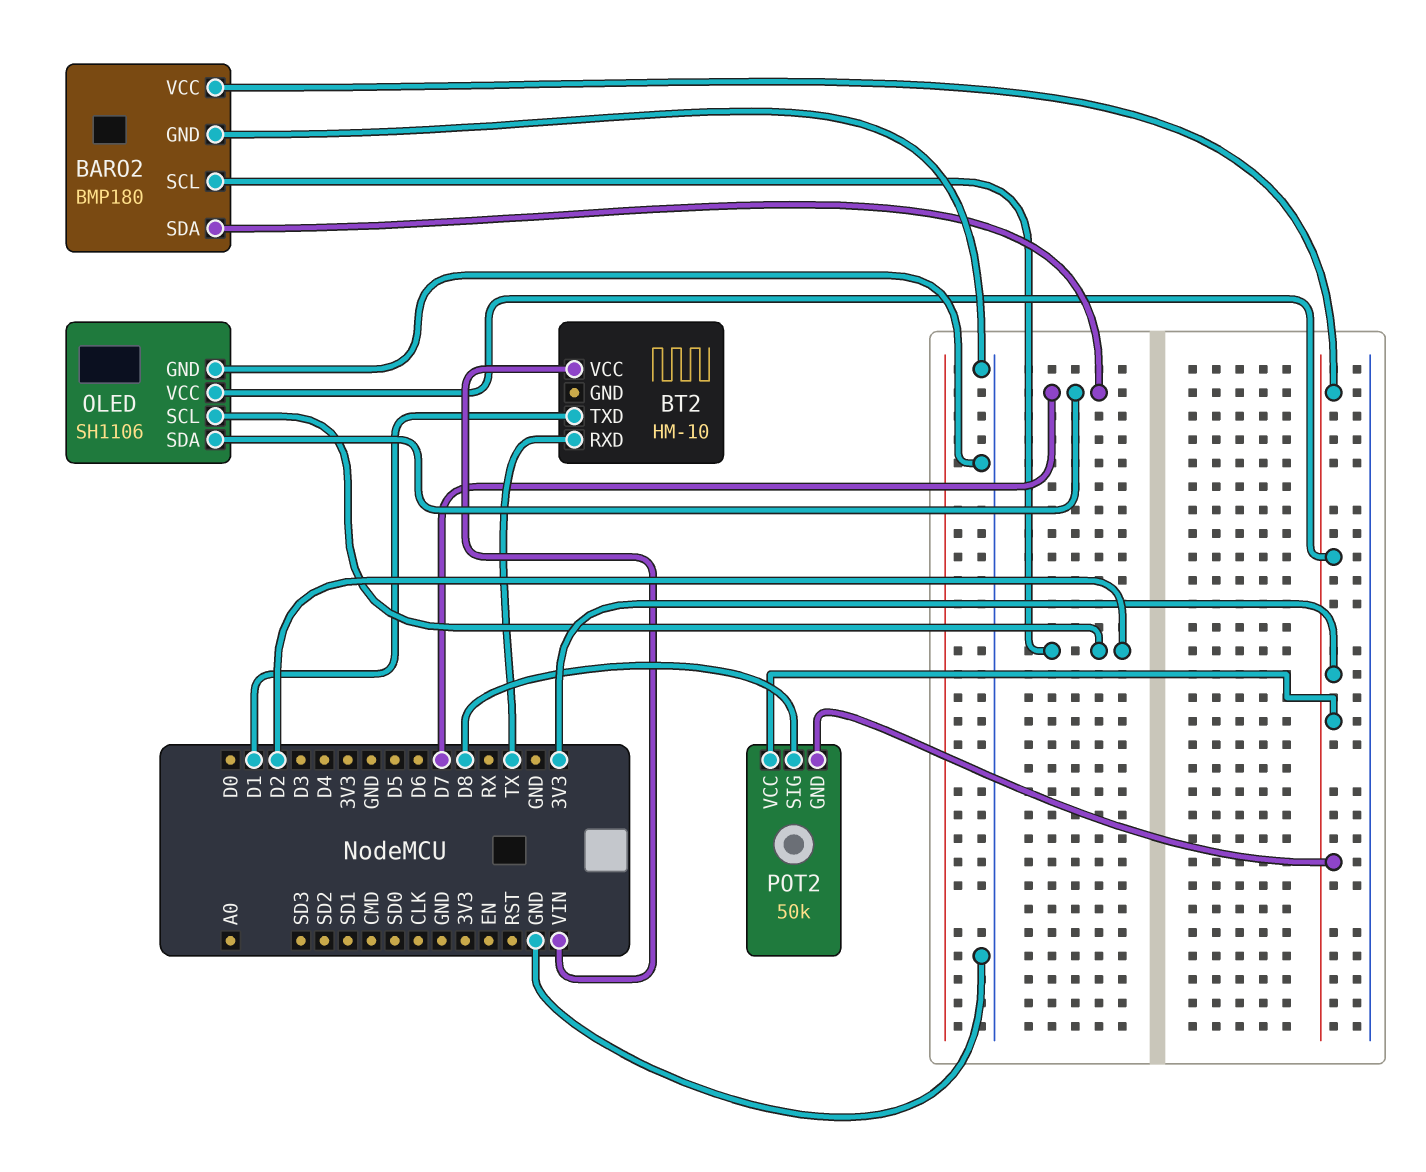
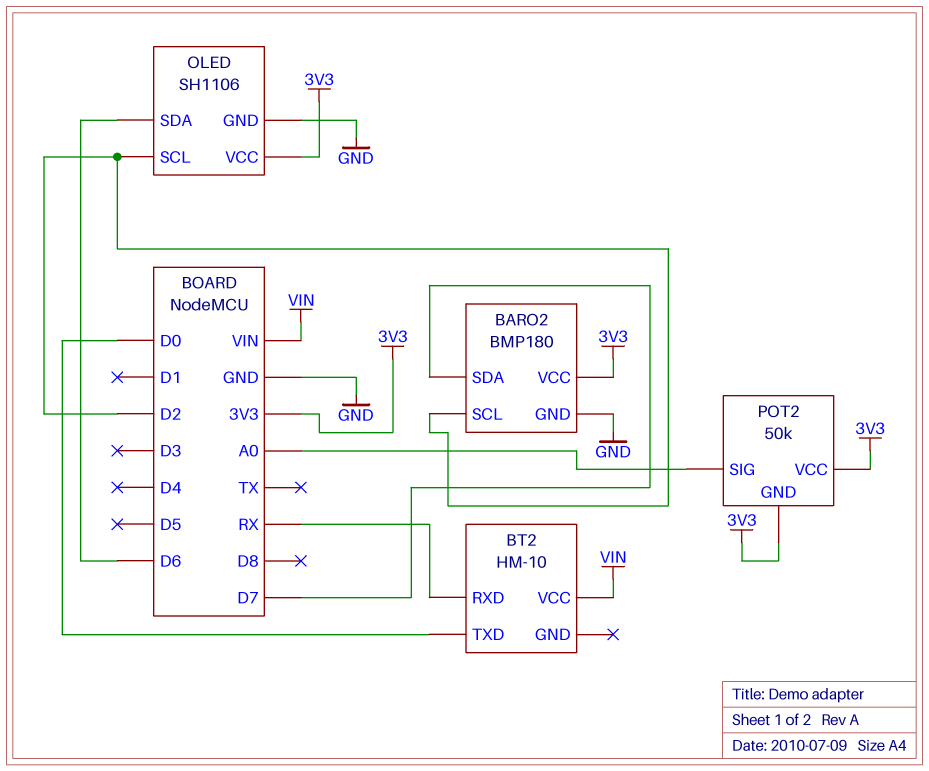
BT2 pin RXD: TX -> RX
BT2 pin TXD: D1 -> D0
OLED pin SDA: D7 -> D6
POT2 pin SIG: D8 -> A0

